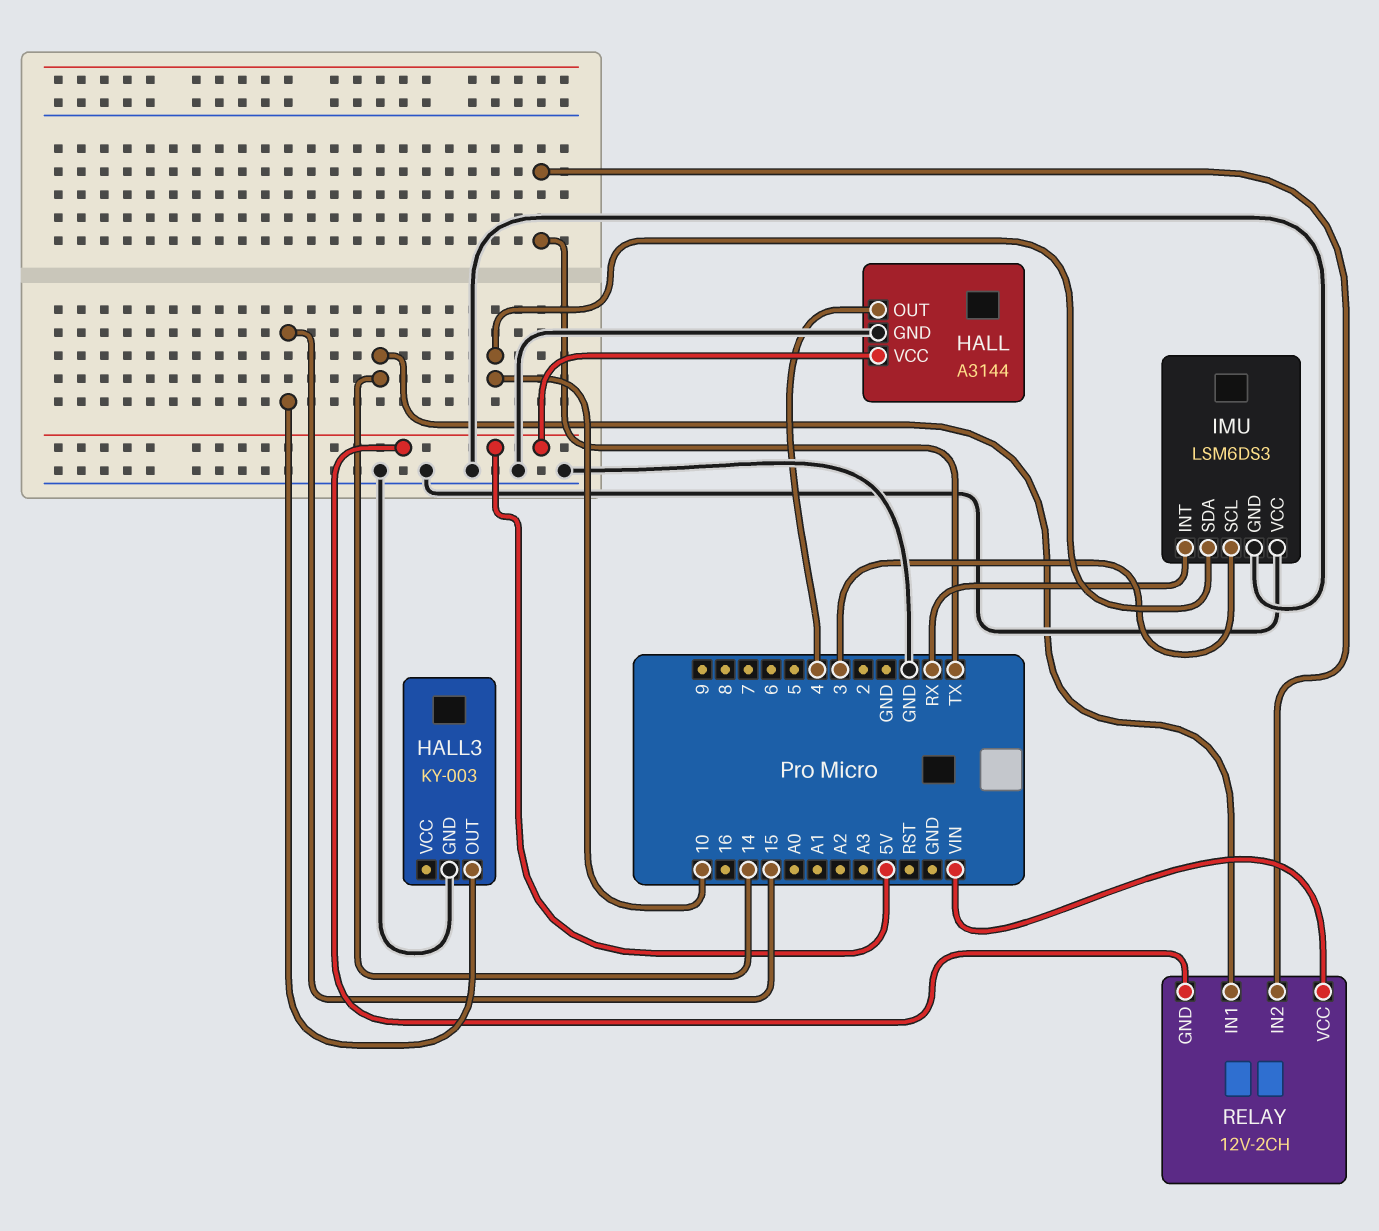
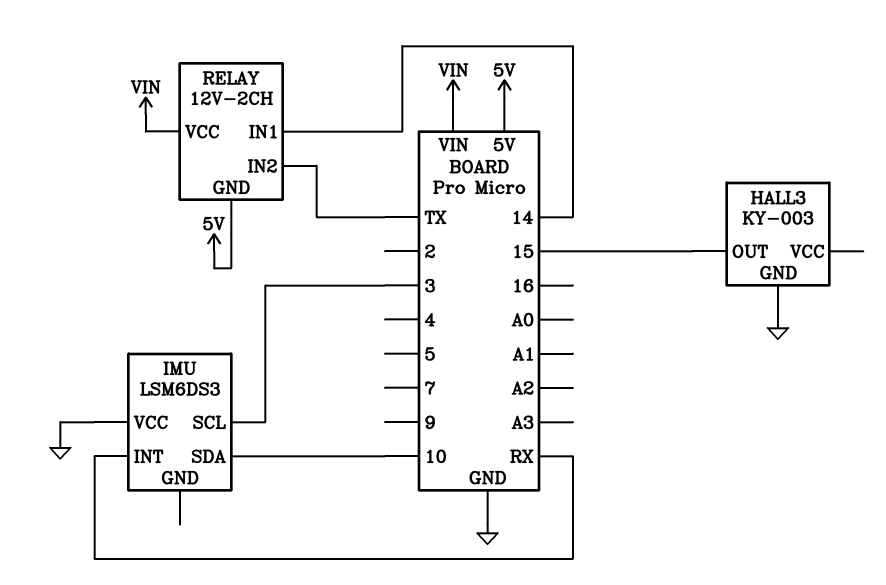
HALL: A3144 -> none
HALL pin GND: GND -> none
HALL pin OUT: 4 -> none
HALL pin VCC: 5V -> none
IMU pin GND: GND -> none

